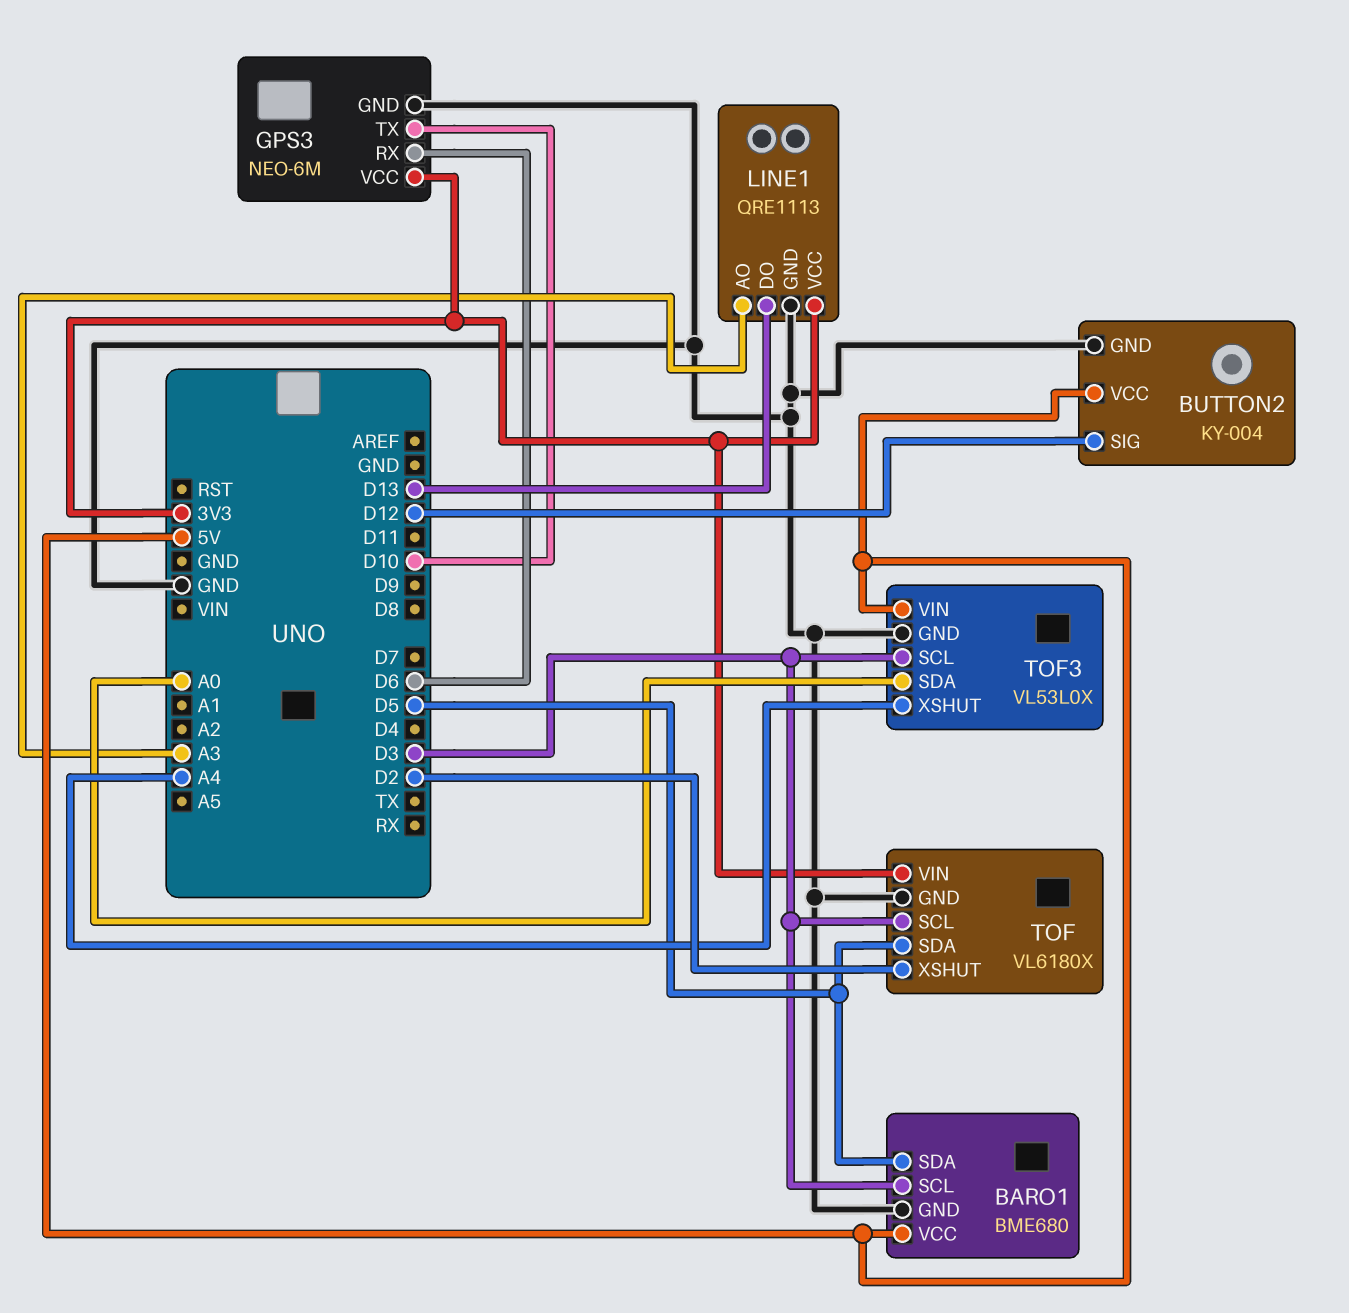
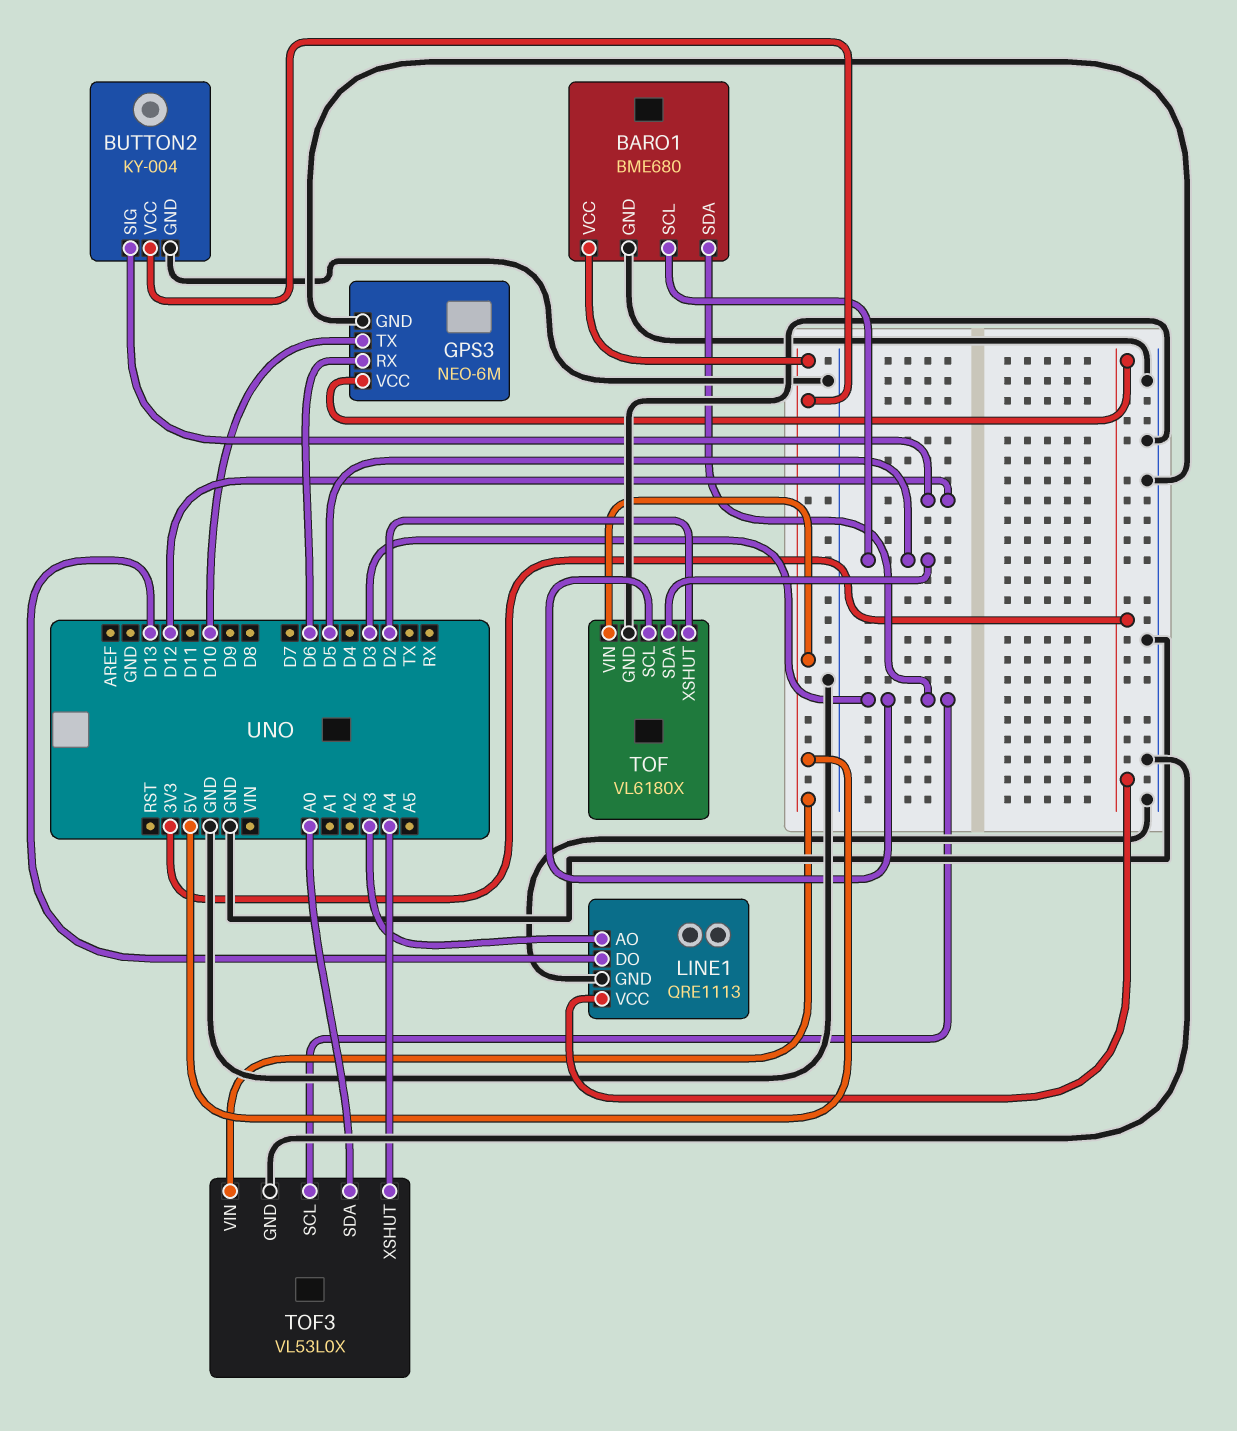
BARO1 pin SCL: D3 -> D5
BARO1 pin SDA: D5 -> D3
TOF pin VIN: 3V3 -> 5V

